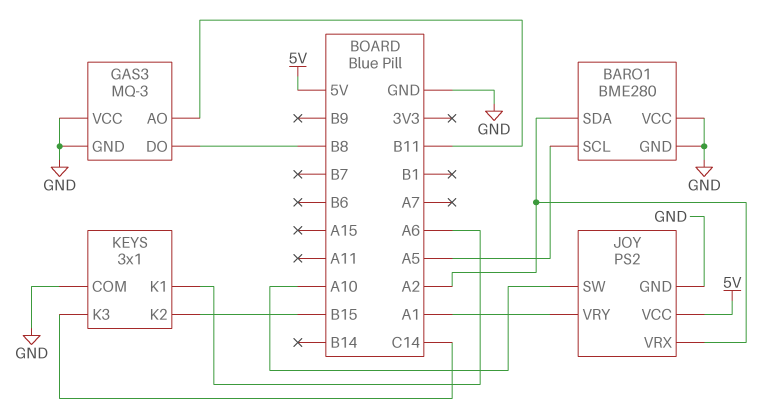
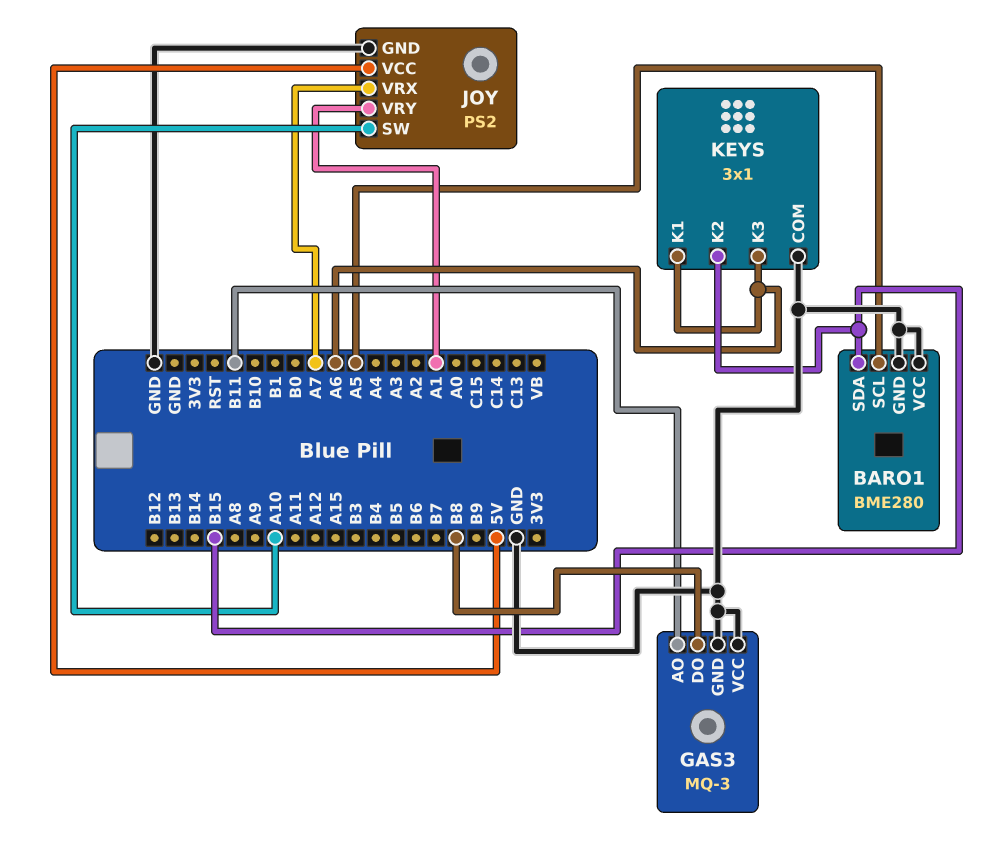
BARO1 pin SDA: A2 -> B15
JOY pin VRX: A2 -> A7
KEYS pin K3: C14 -> A6

